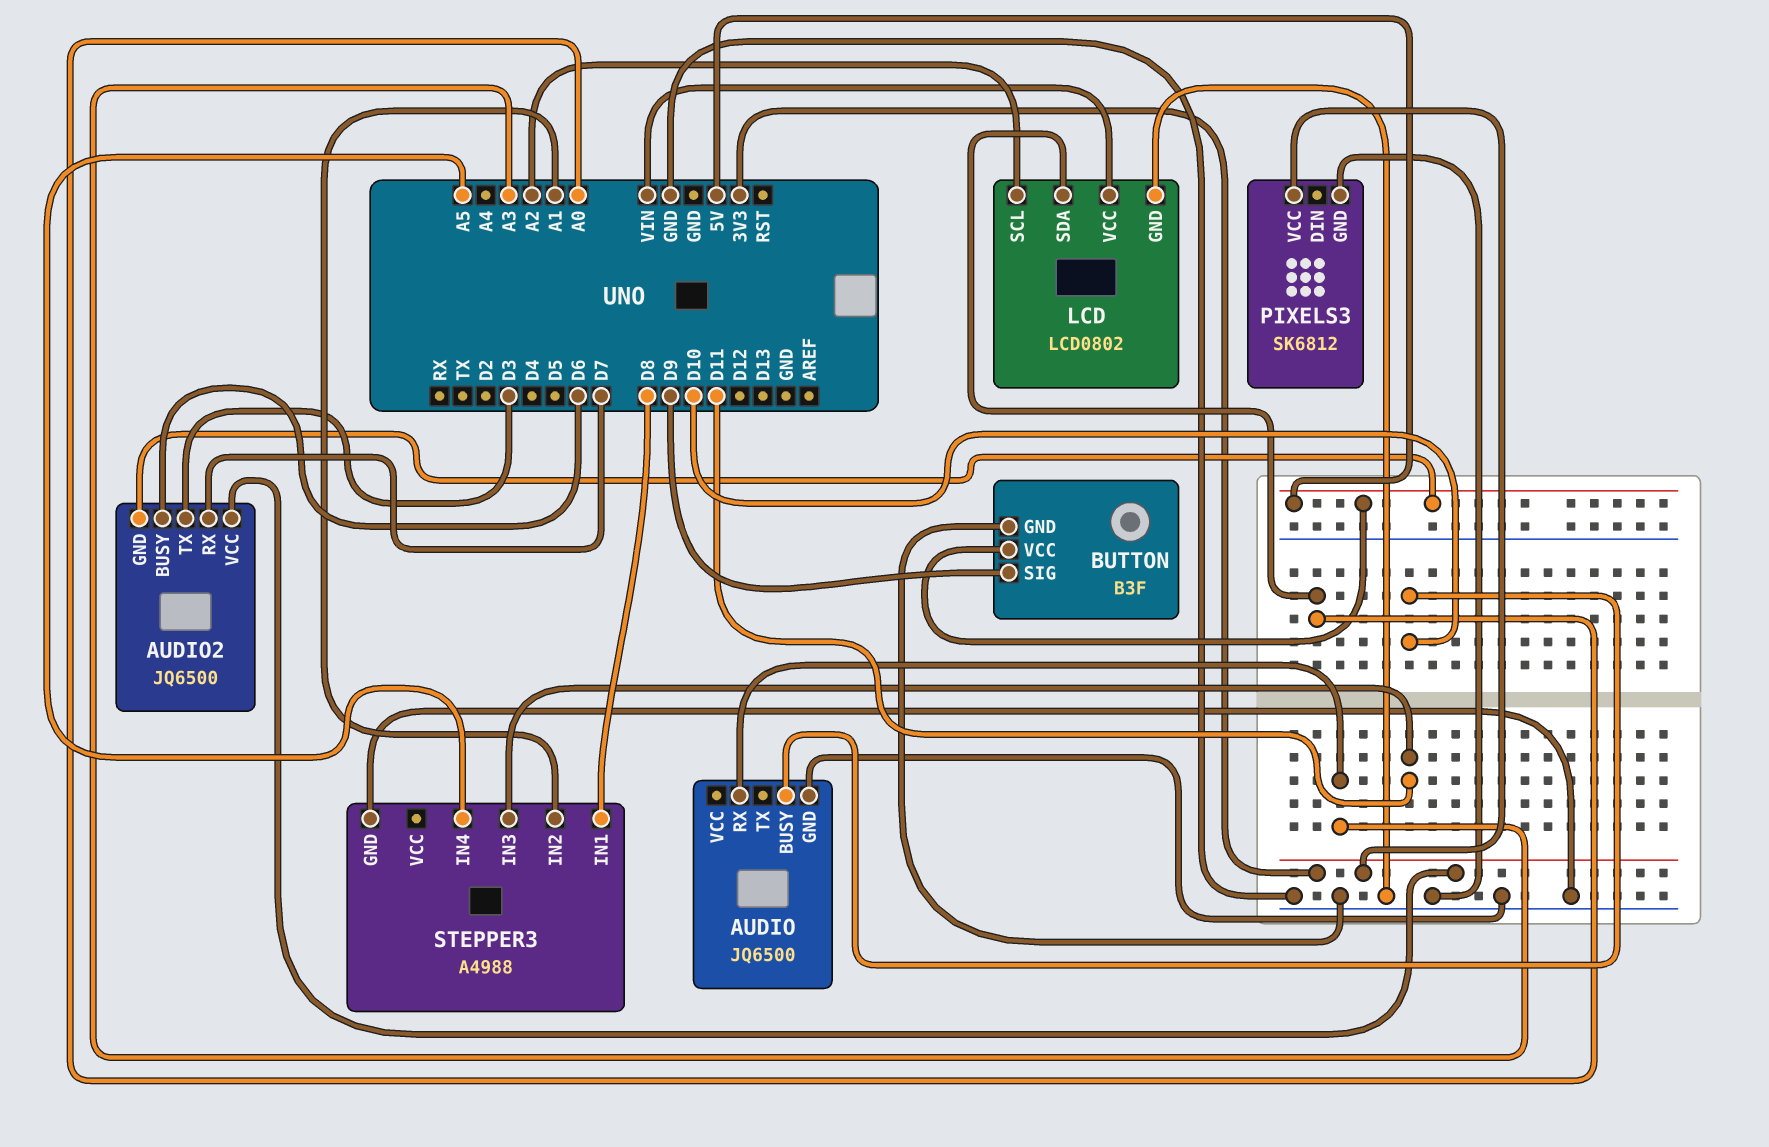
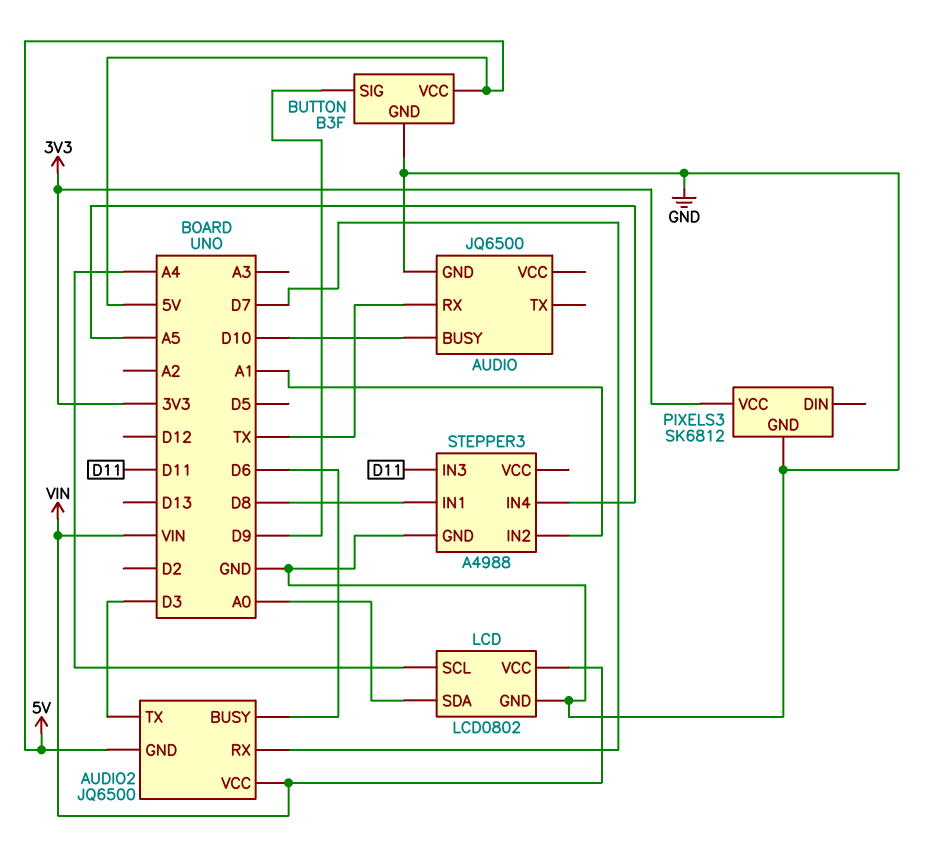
AUDIO pin RX: A3 -> TX
AUDIO2 pin VCC: 3V3 -> VIN
LCD pin SCL: A2 -> A4

